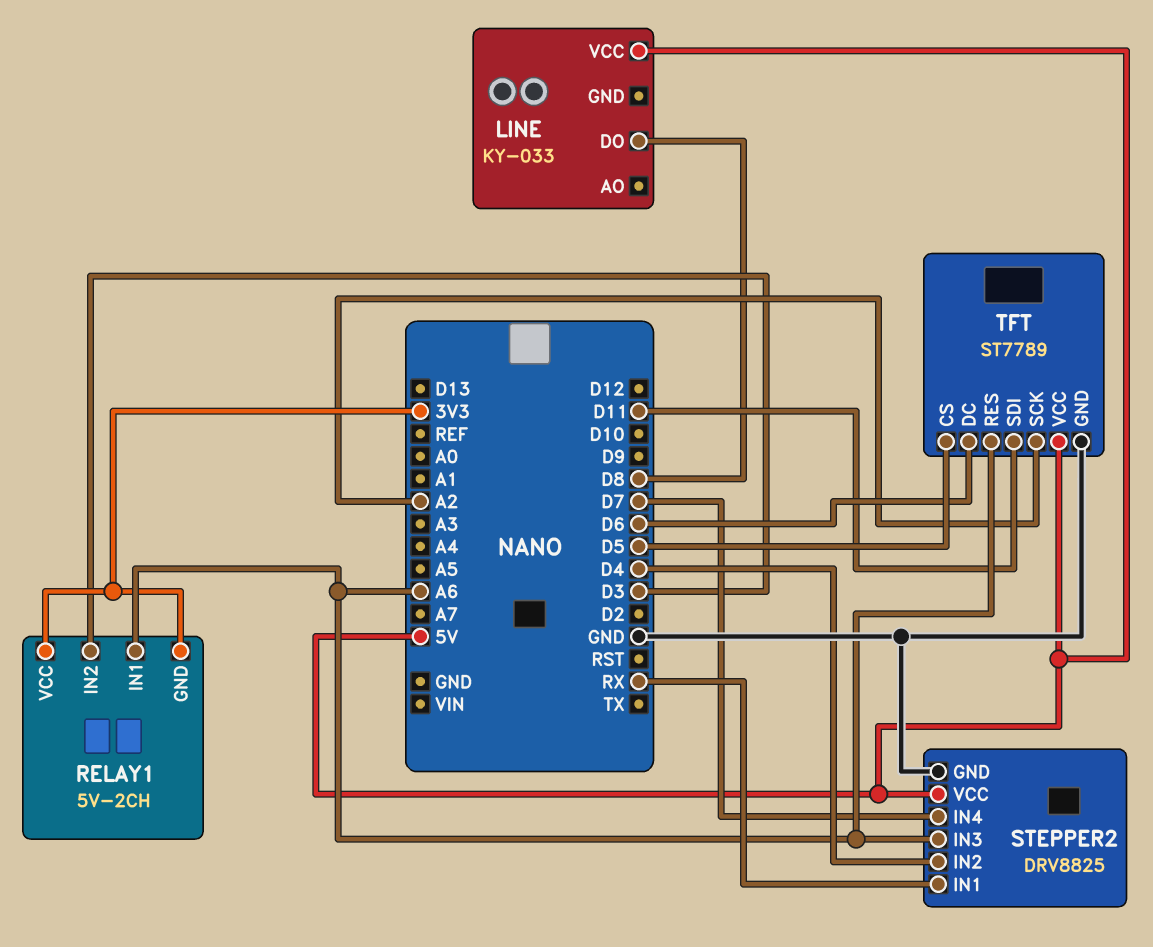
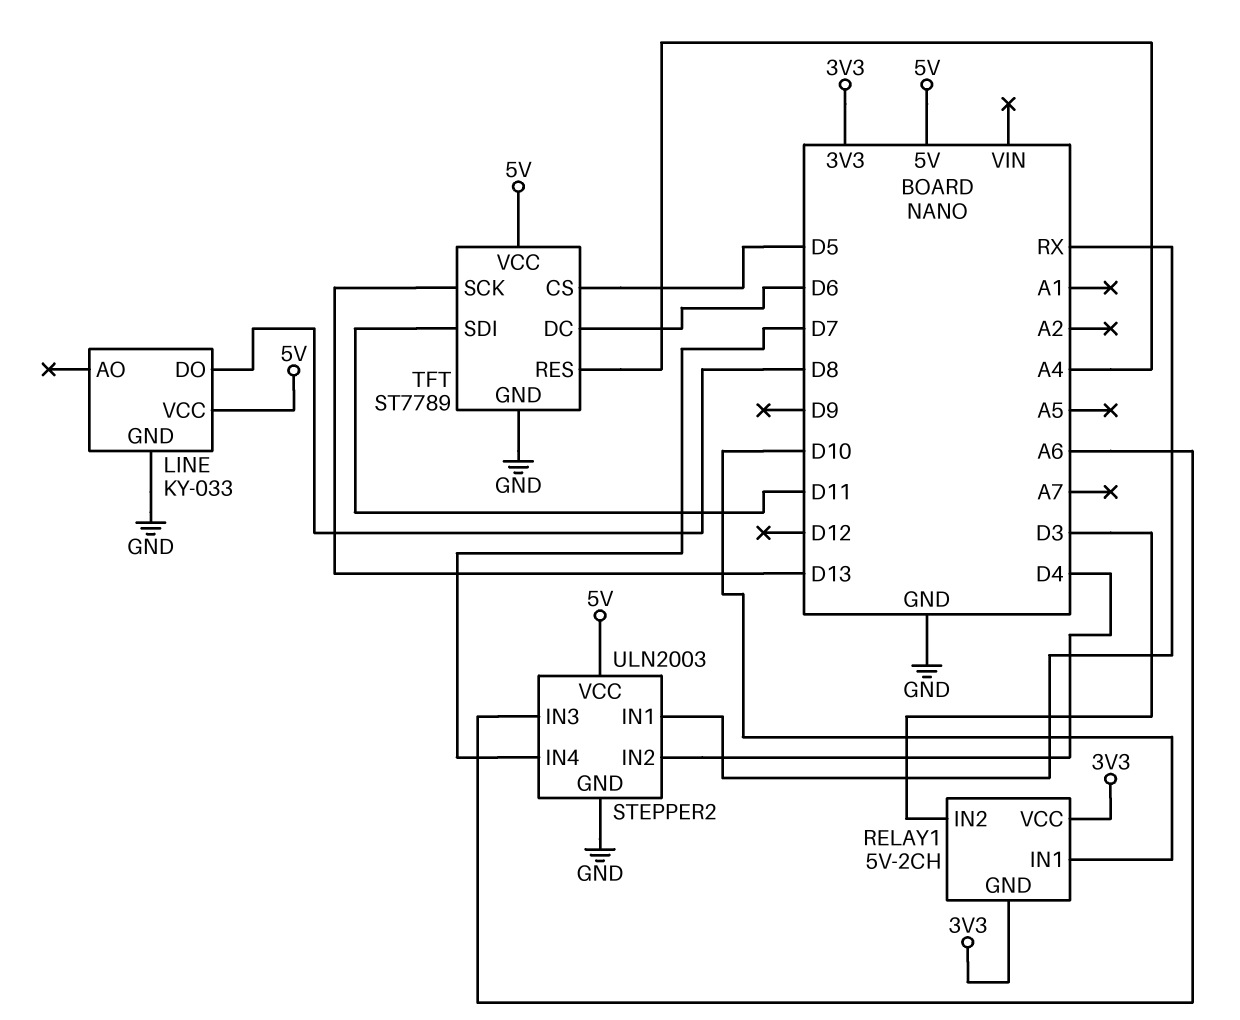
LINE pin GND: none -> GND
RELAY1 pin IN1: A6 -> D10
STEPPER2: DRV8825 -> ULN2003
TFT pin RES: A6 -> A4
TFT pin SCK: A2 -> D13

